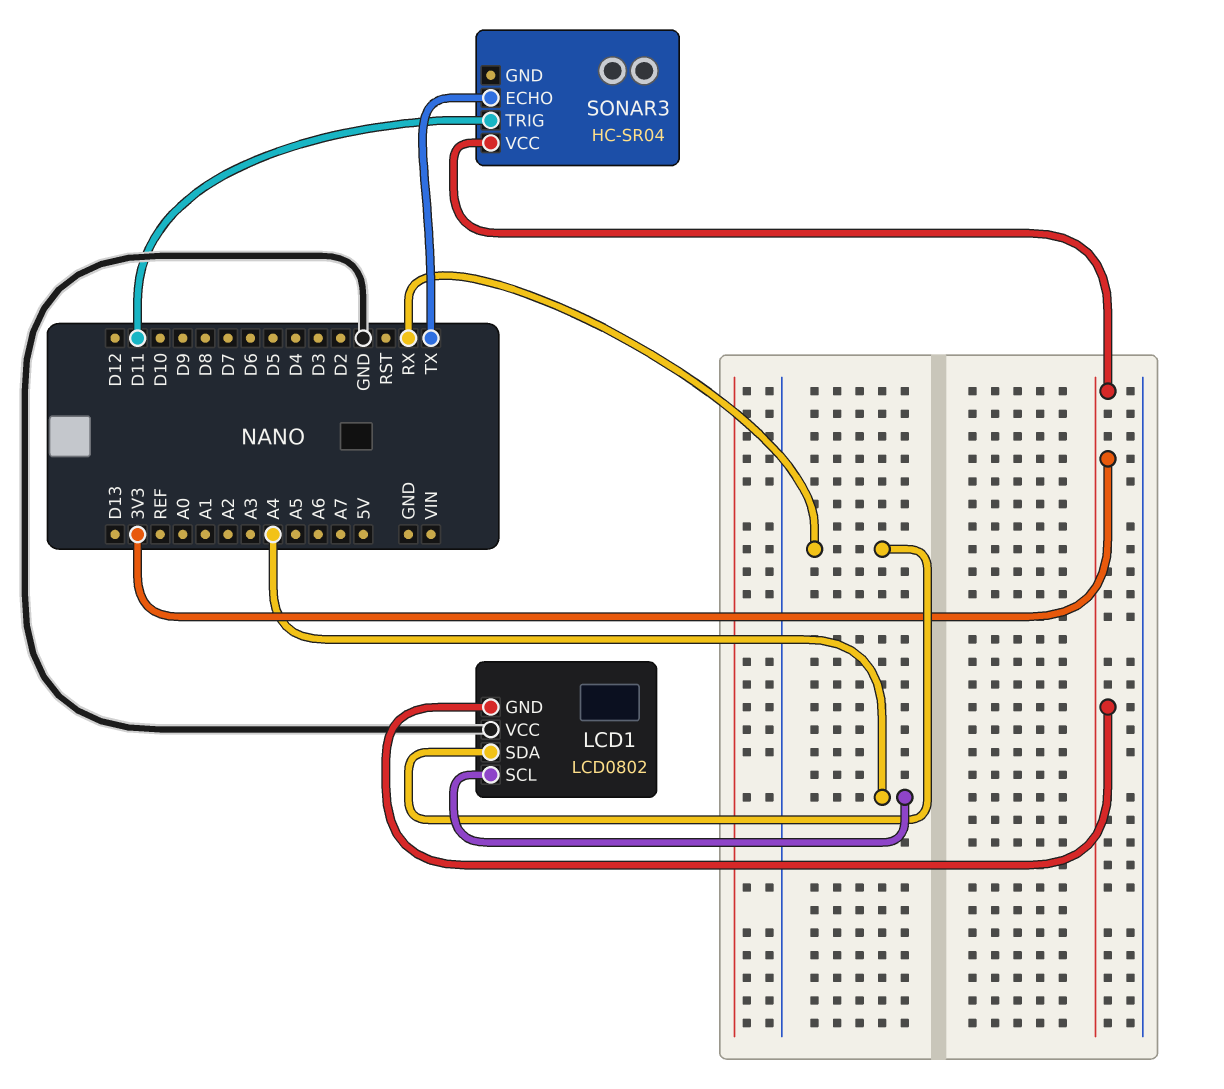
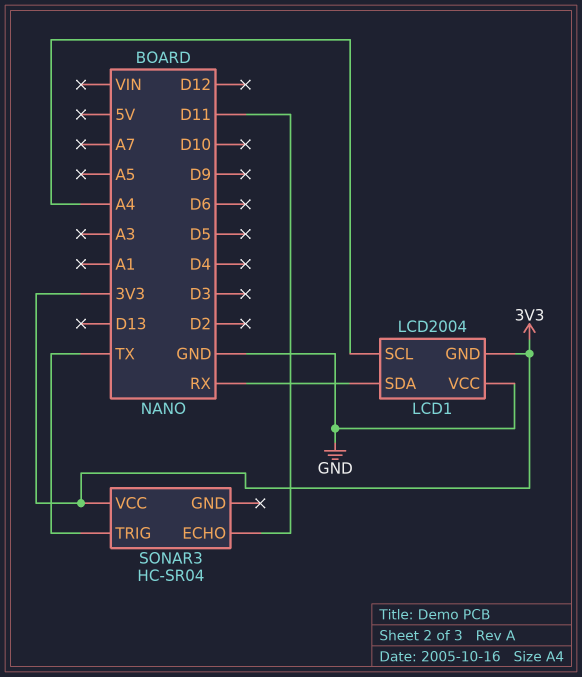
LCD1: LCD0802 -> LCD2004
SONAR3 pin ECHO: TX -> D11
SONAR3 pin TRIG: D11 -> TX

